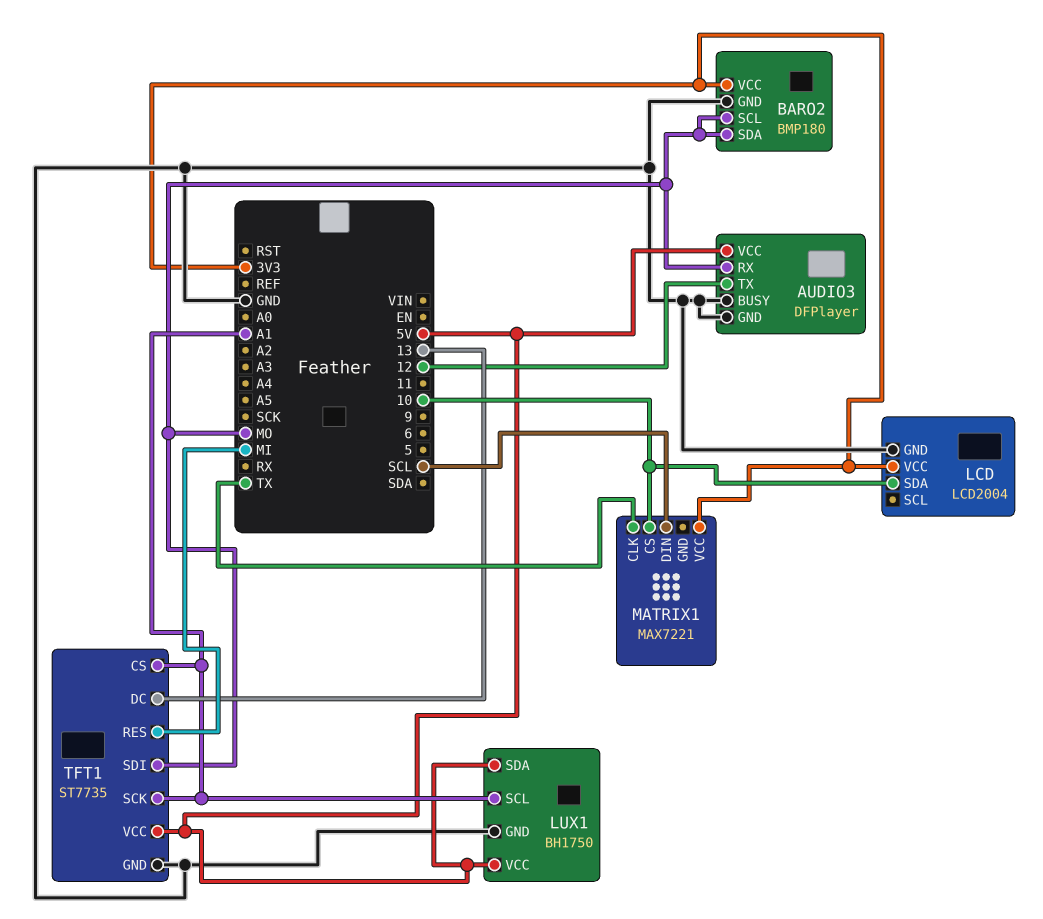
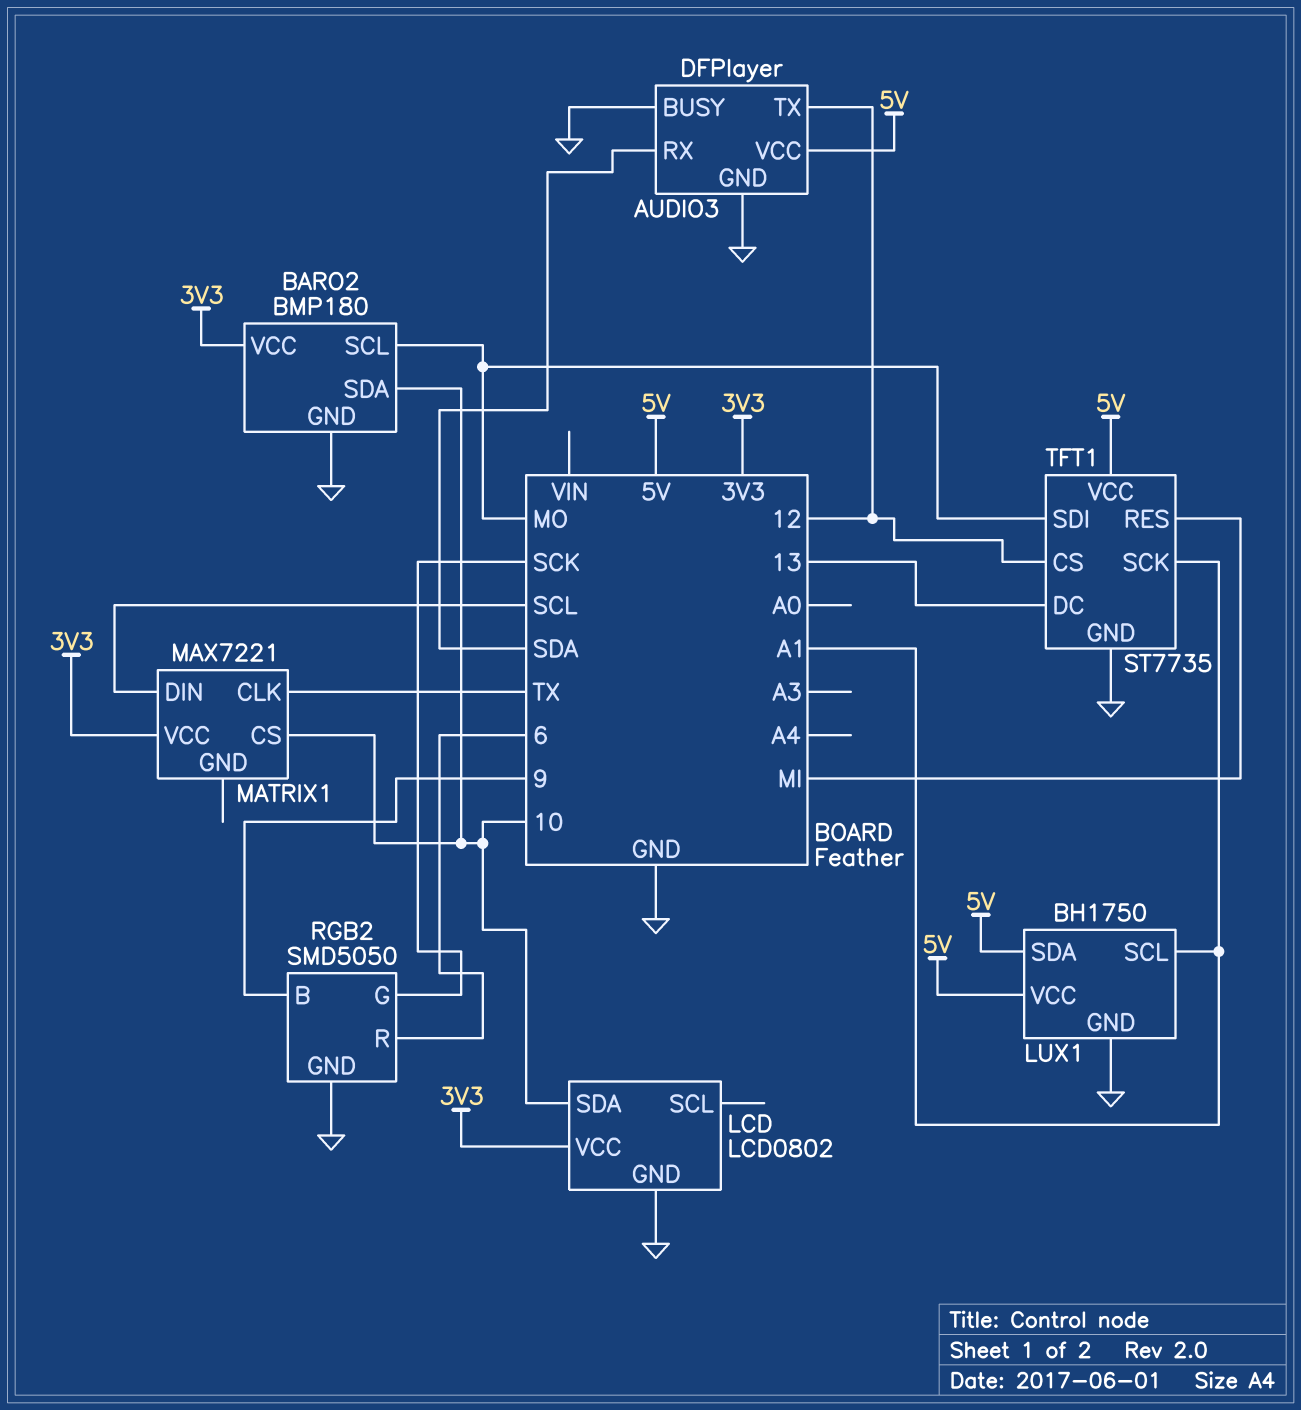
AUDIO3 pin RX: MO -> SDA
BARO2 pin SDA: MO -> 10
LCD: LCD2004 -> LCD0802
RGB2: none -> SMD5050
RGB2 pin B: none -> 9
RGB2 pin G: none -> SCK
RGB2 pin GND: none -> GND
RGB2 pin R: none -> 6
TFT1 pin CS: A1 -> 12

